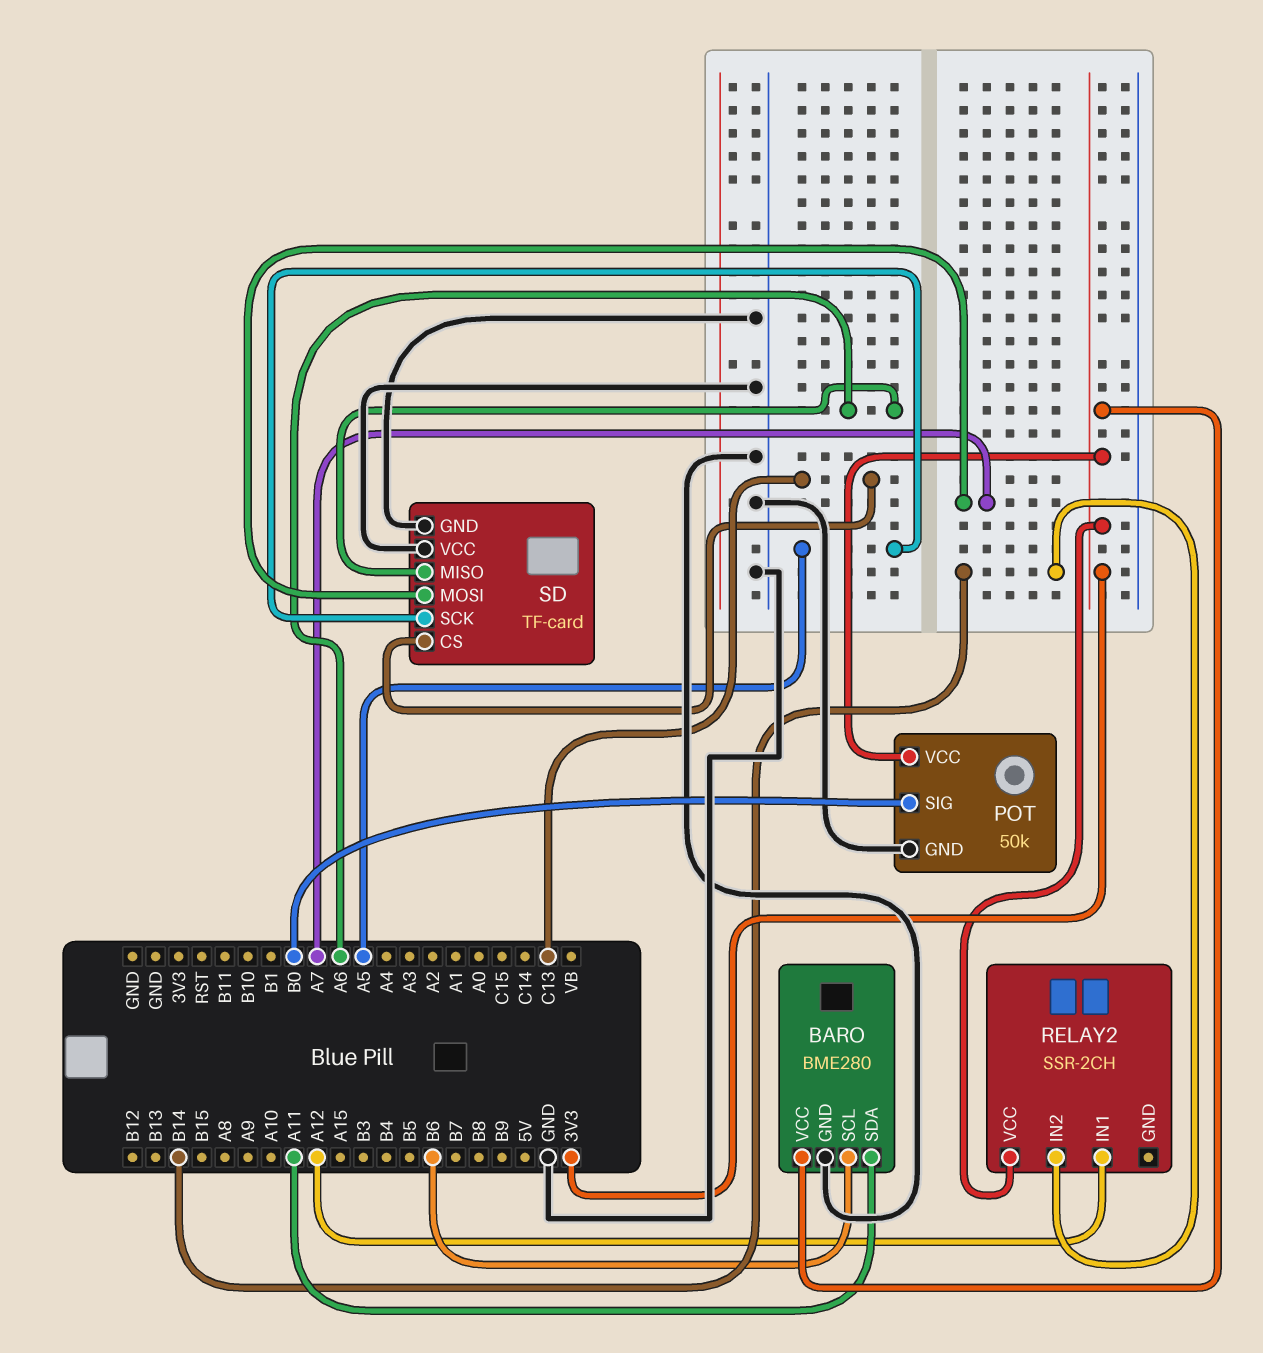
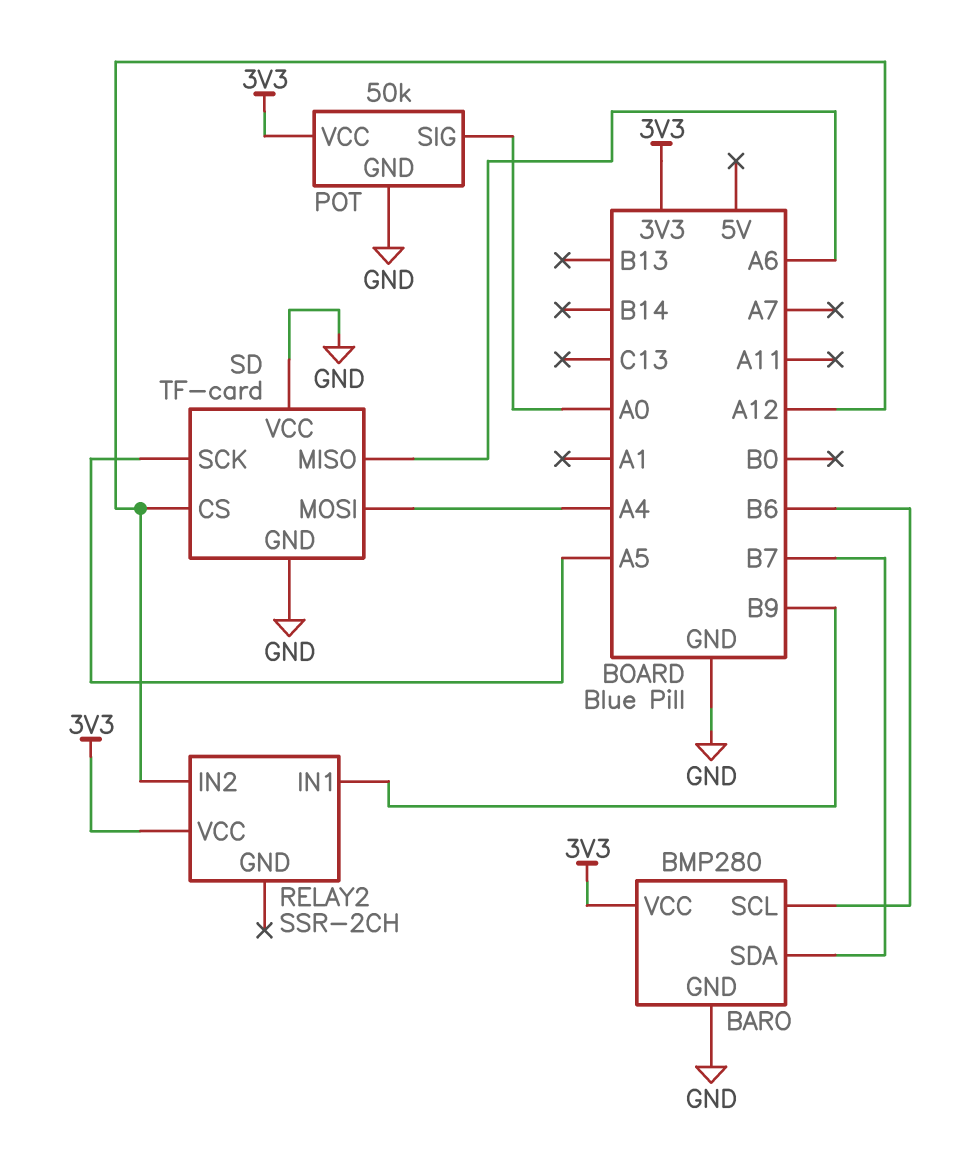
BARO: BME280 -> BMP280
BARO pin SDA: A11 -> B7
POT pin SIG: B0 -> A0
RELAY2 pin IN1: A12 -> B9
RELAY2 pin IN2: B14 -> A12
SD pin CS: C13 -> A12
SD pin MOSI: A7 -> A4

